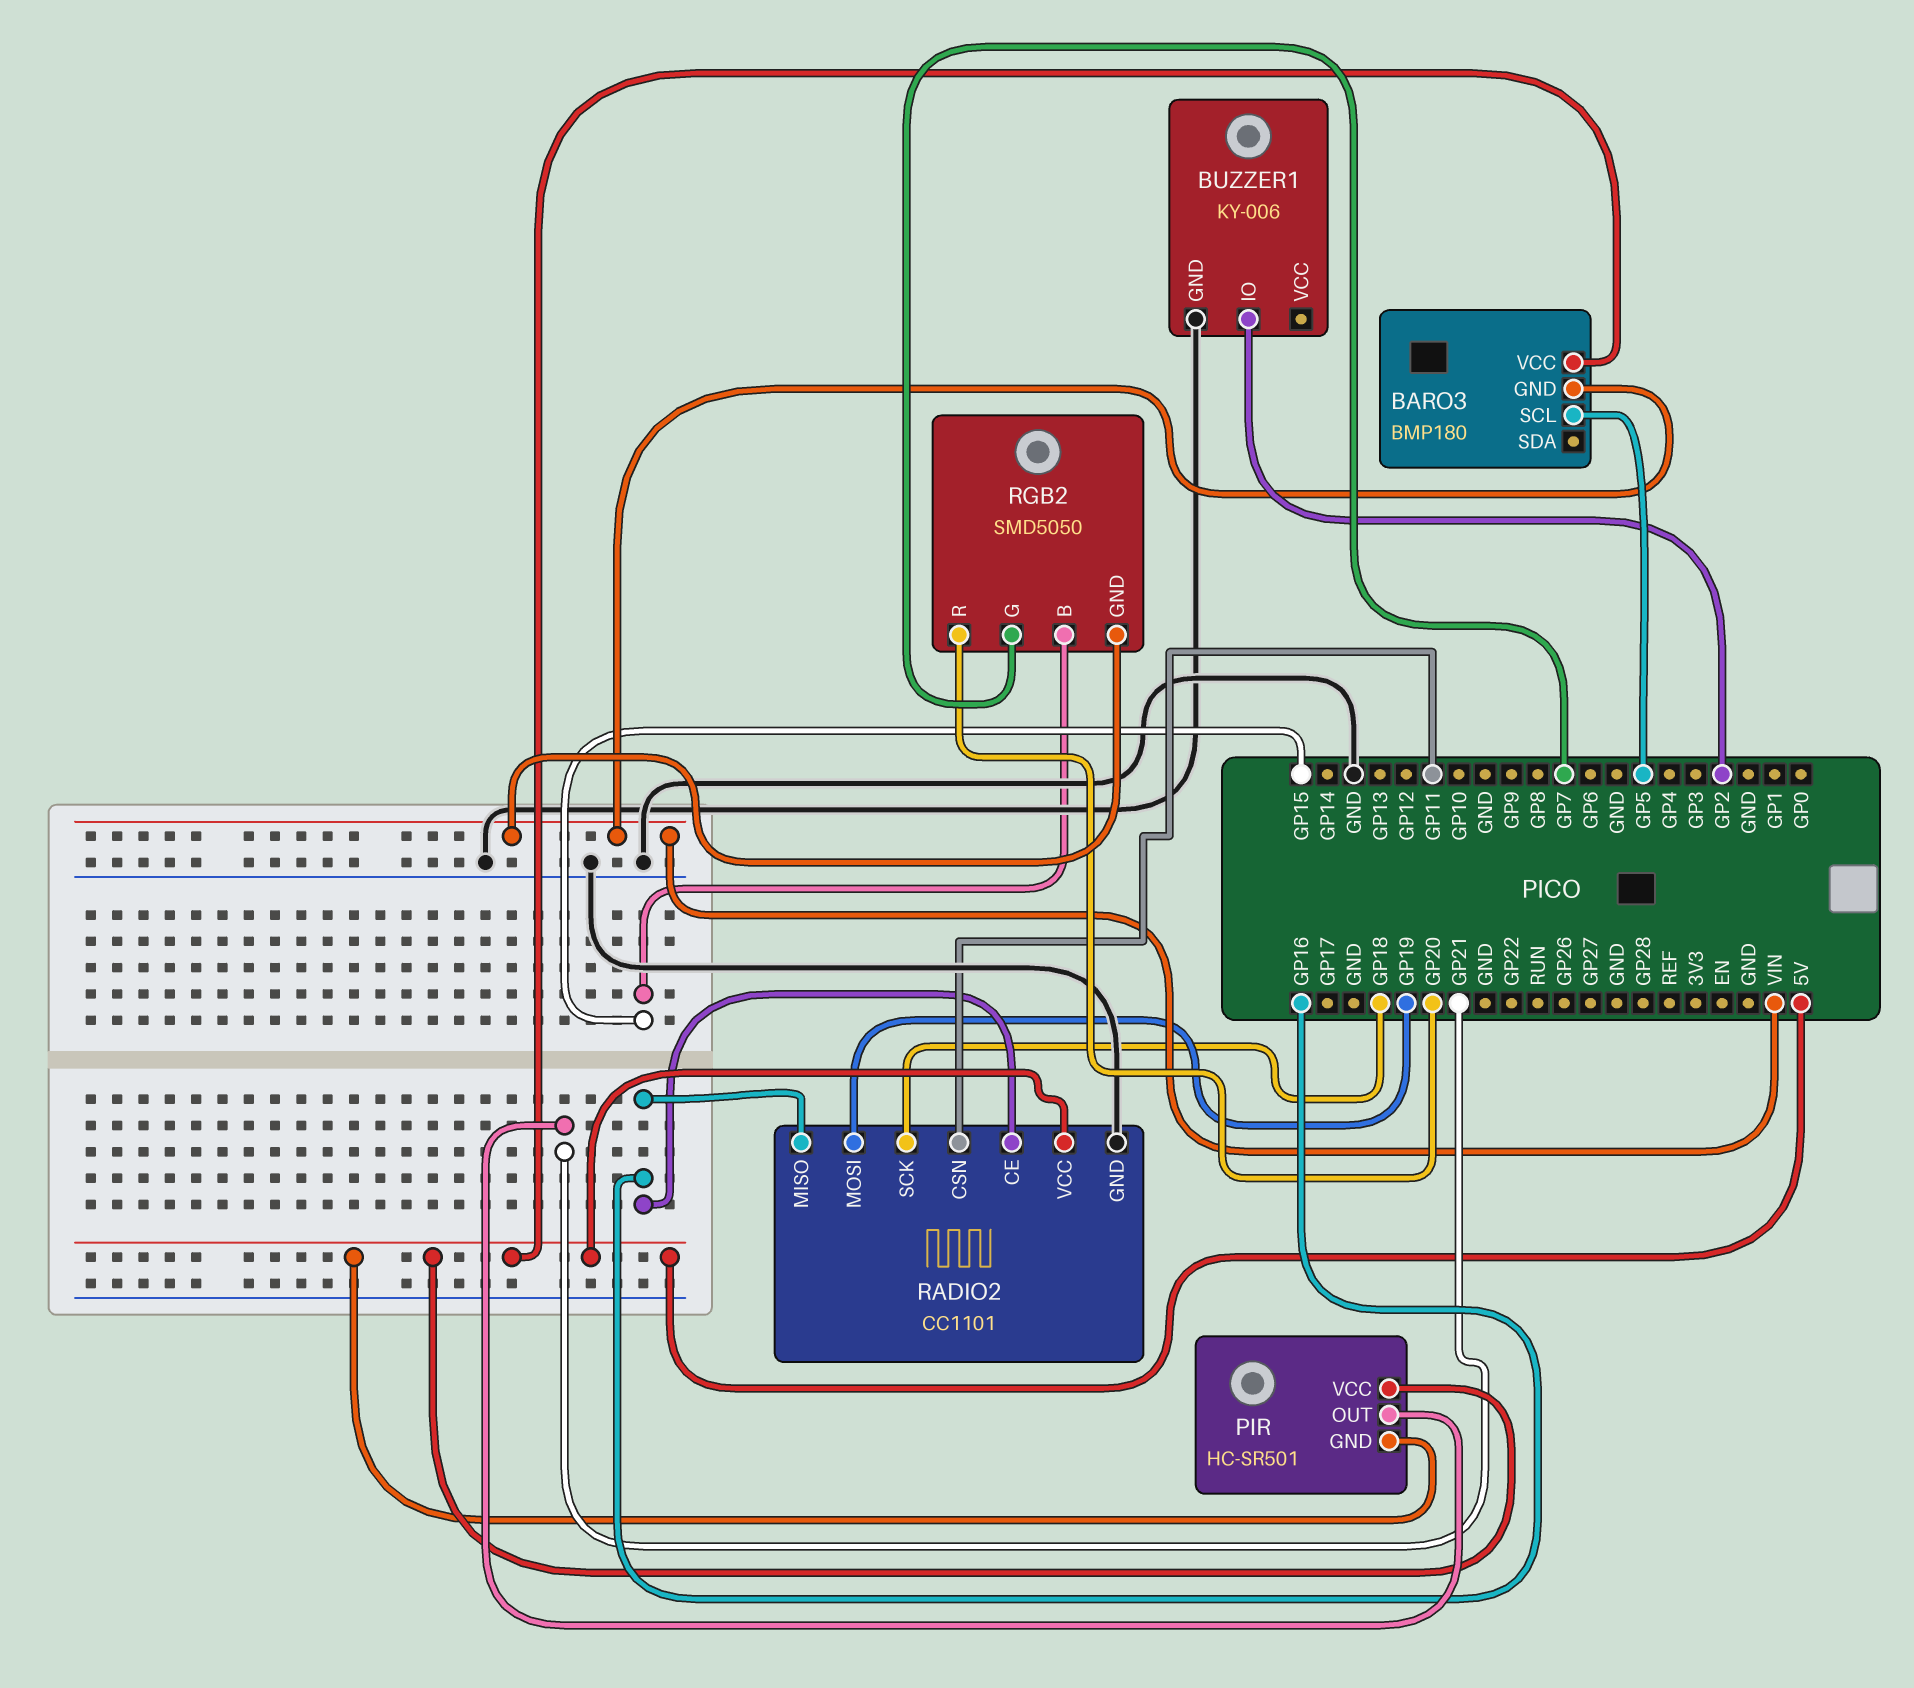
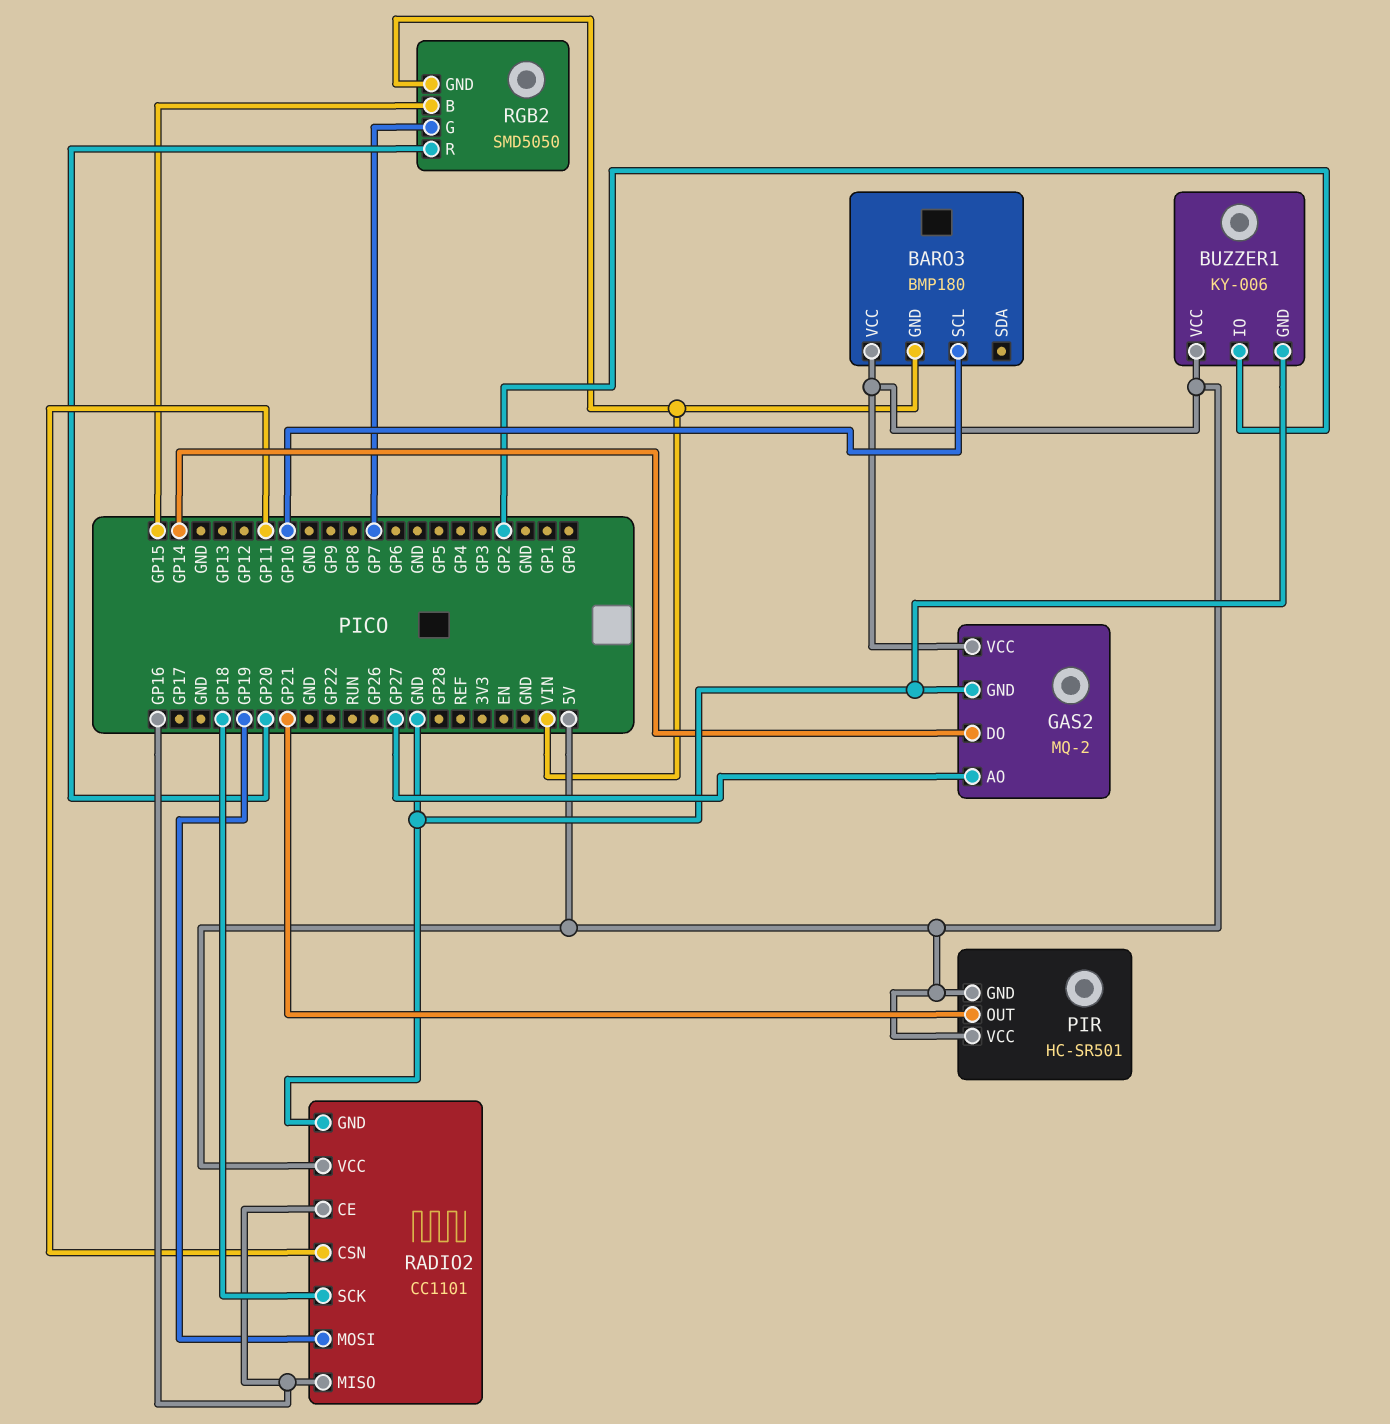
BARO3 pin SCL: GP5 -> GP10
BUZZER1 pin VCC: none -> 5V
GAS2: none -> MQ-2
GAS2 pin AO: none -> GP27
GAS2 pin DO: none -> GP14
GAS2 pin GND: none -> GND
GAS2 pin VCC: none -> 5V

